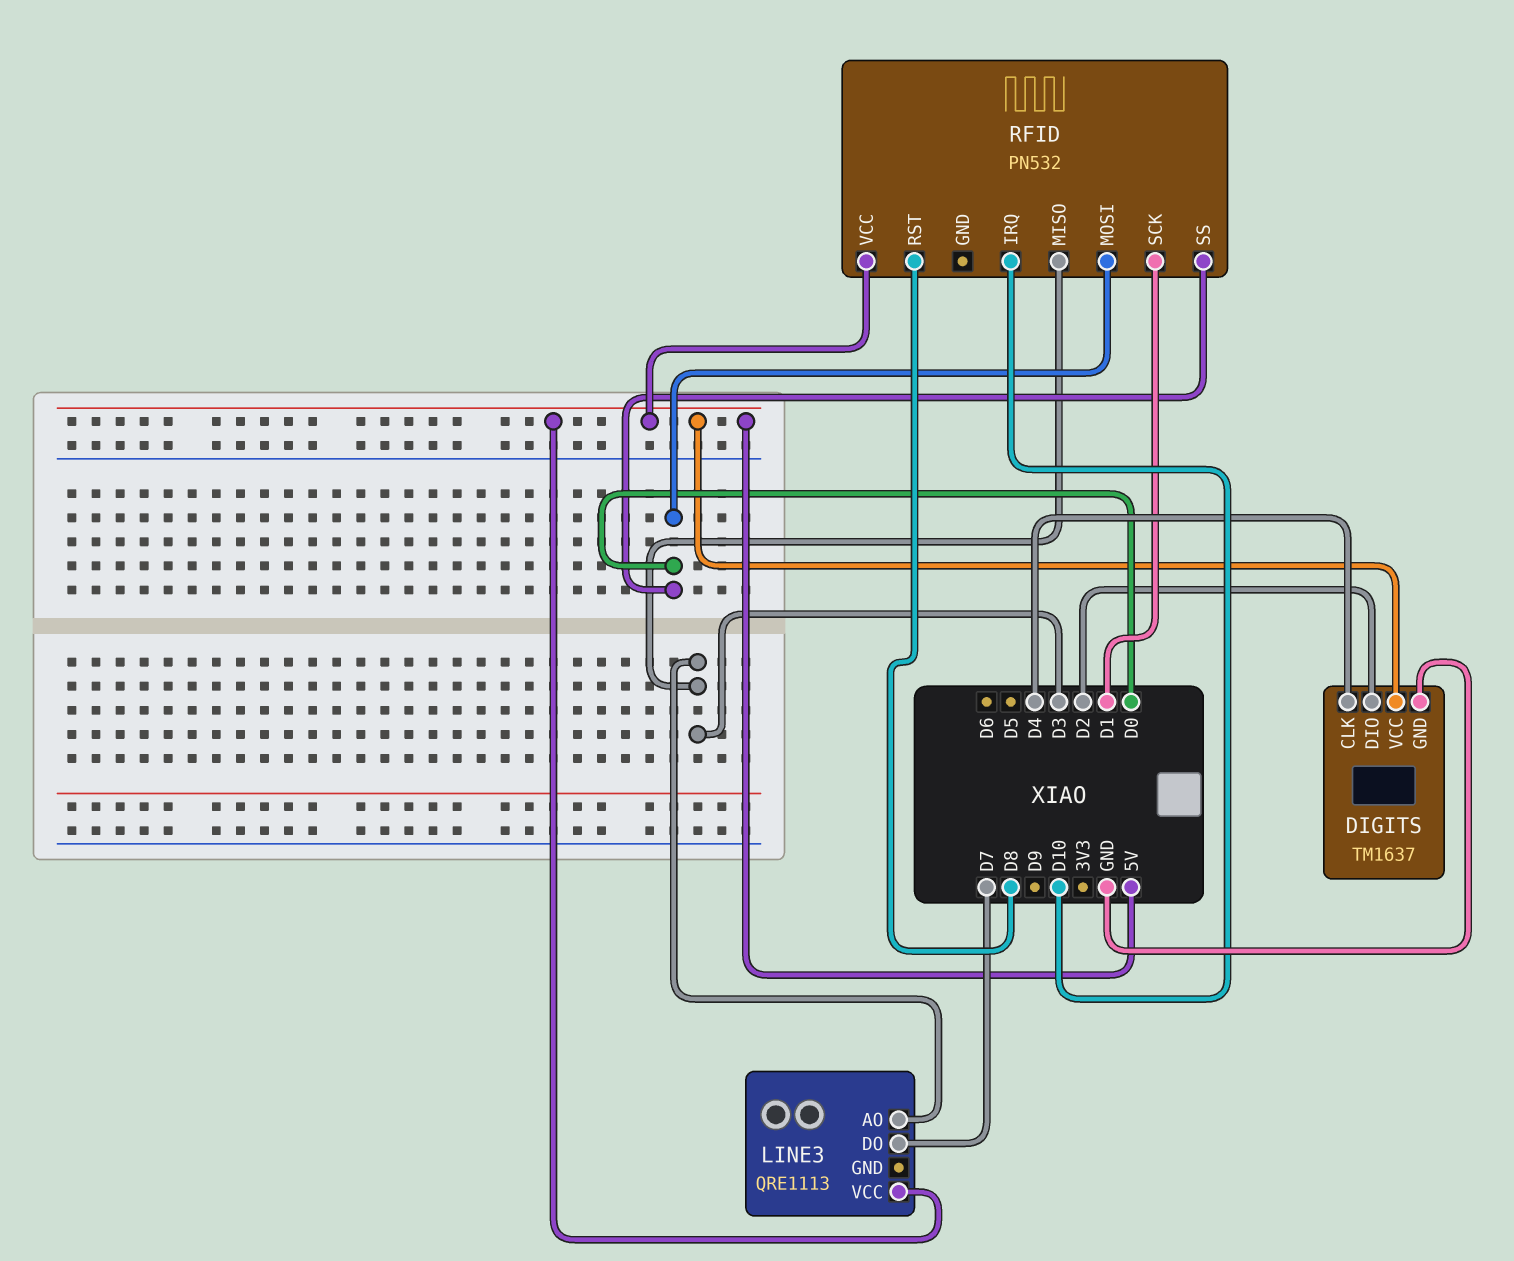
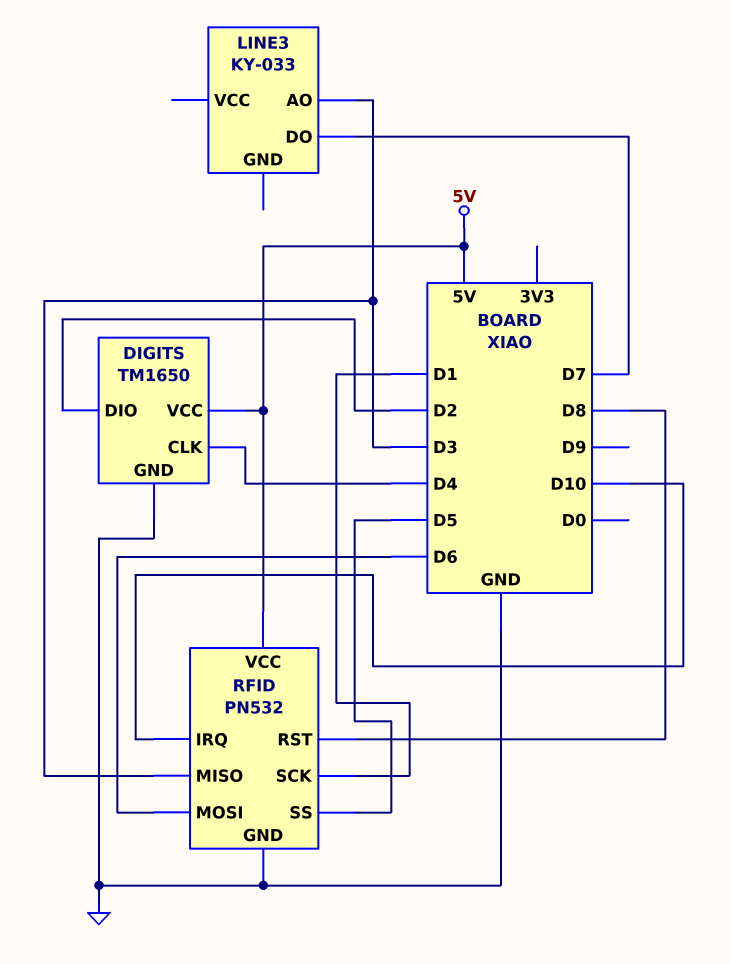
DIGITS: TM1637 -> TM1650
LINE3: QRE1113 -> KY-033
LINE3 pin VCC: 5V -> none
RFID pin GND: none -> GND
RFID pin MOSI: D0 -> D6
RFID pin SS: D0 -> D5

